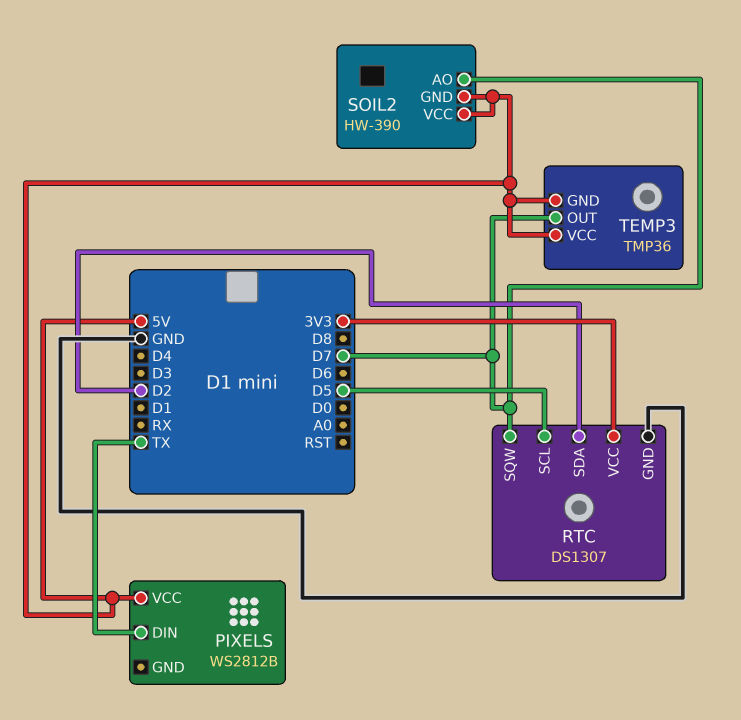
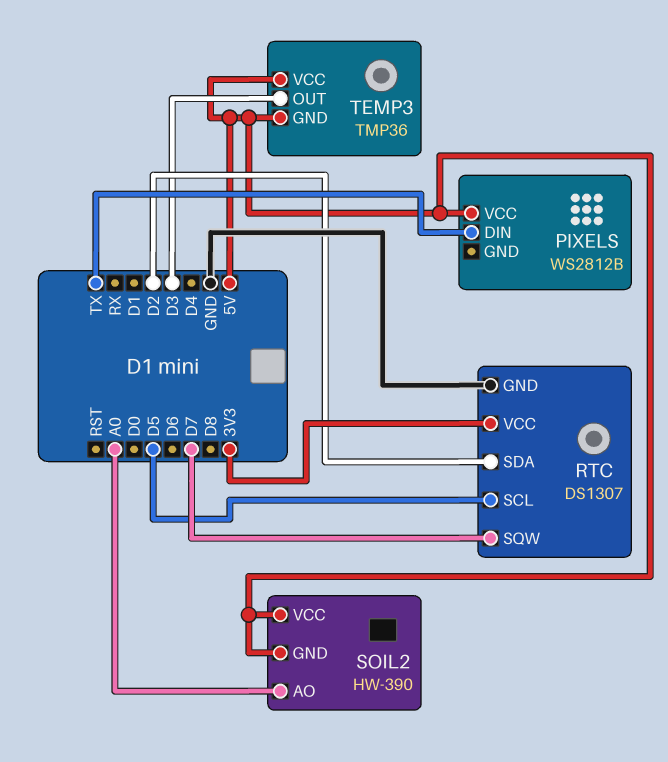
SOIL2 pin AO: D7 -> A0
TEMP3 pin OUT: D7 -> D3

